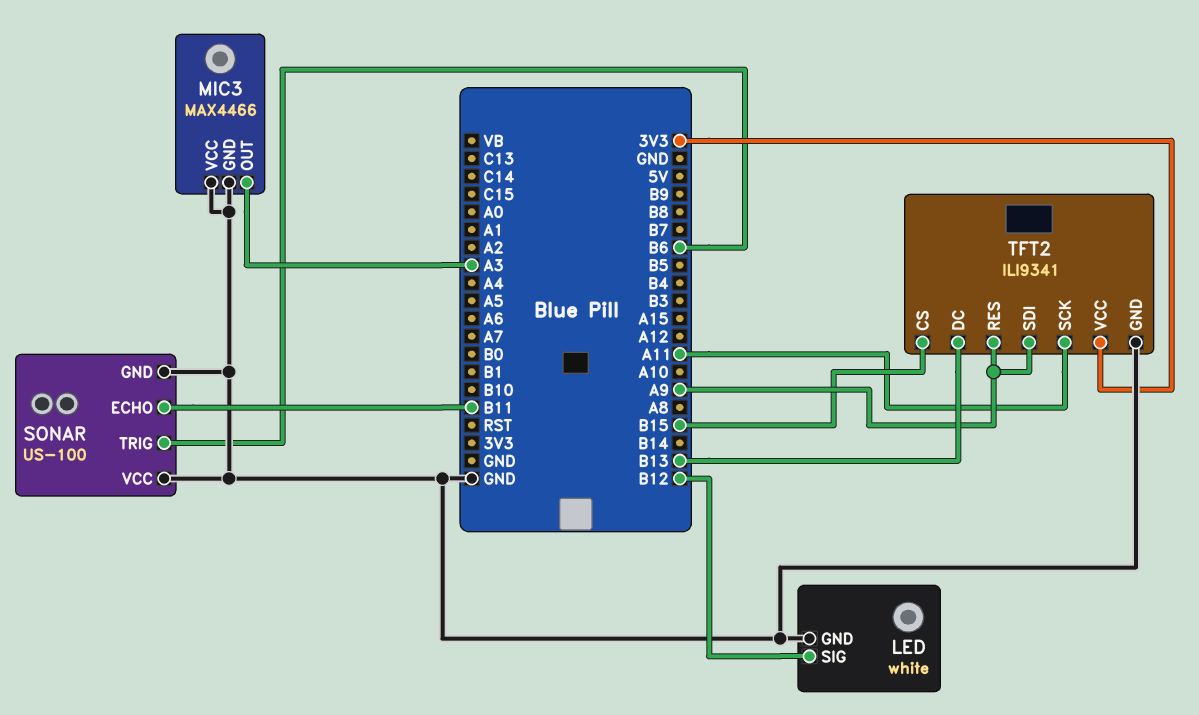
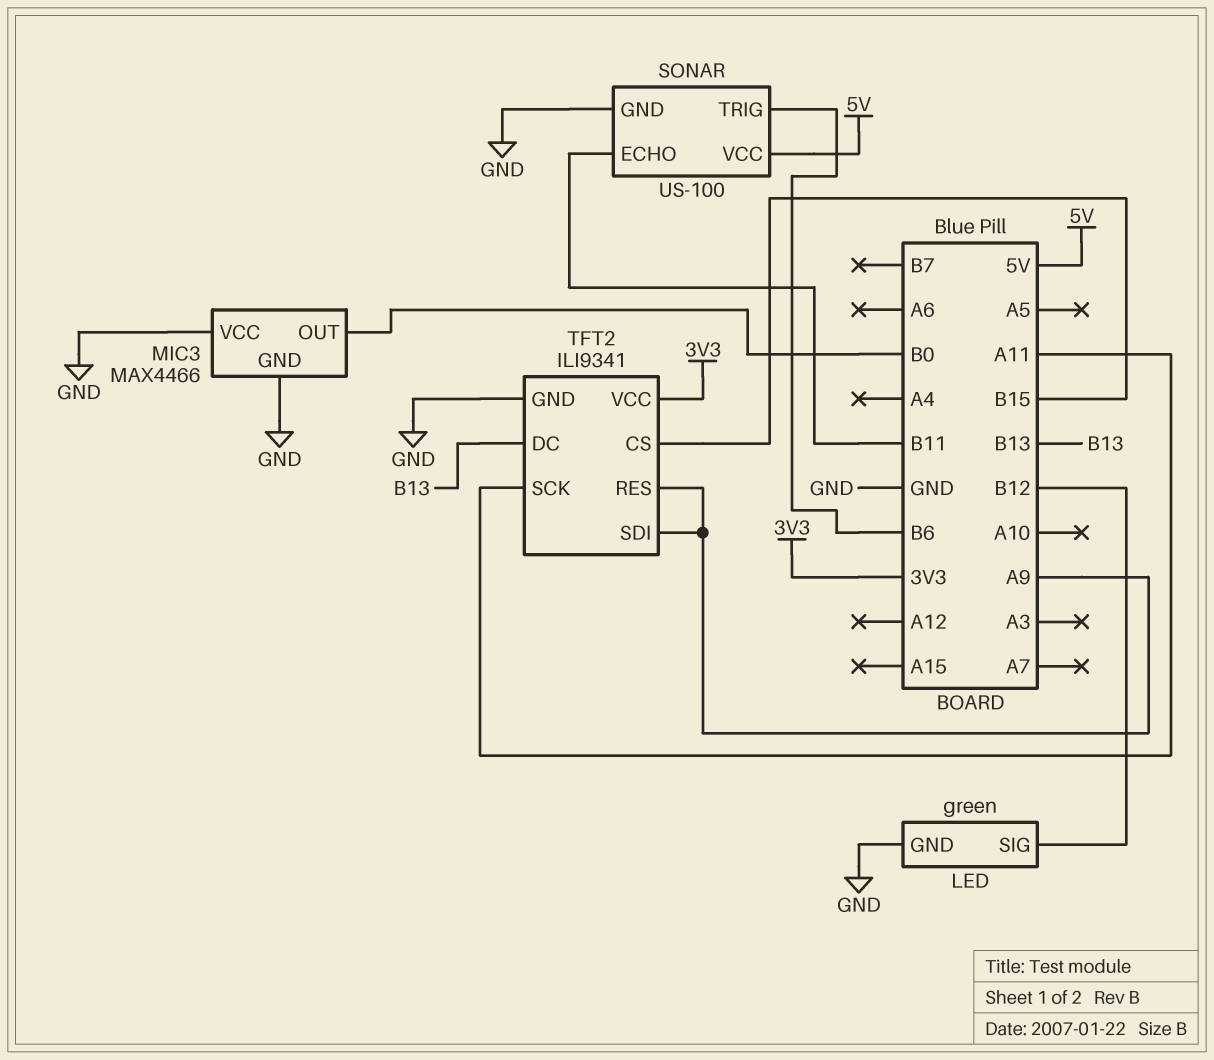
LED: white -> green
MIC3 pin OUT: A3 -> B0
SONAR pin VCC: GND -> 5V

